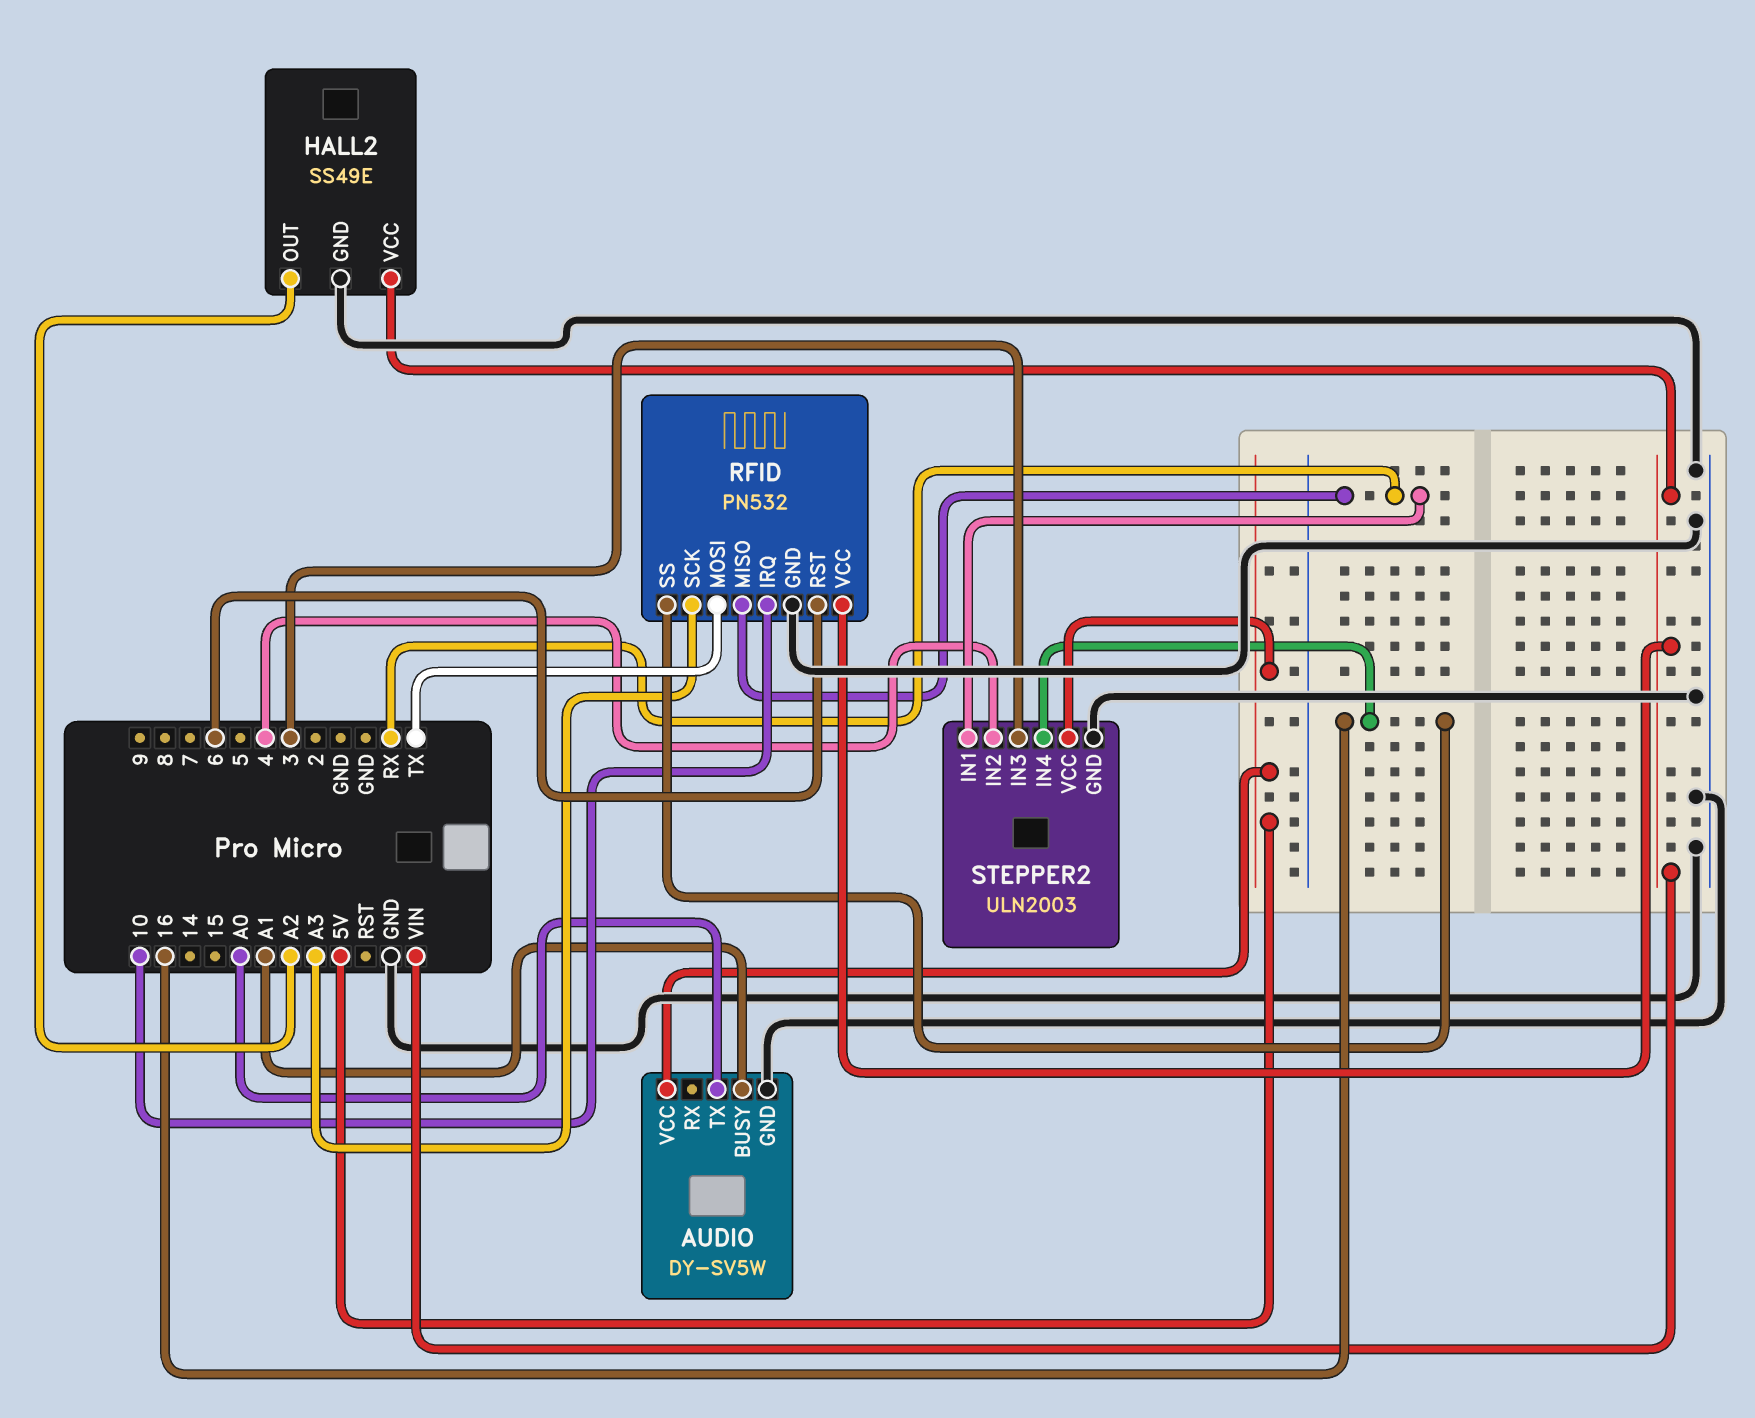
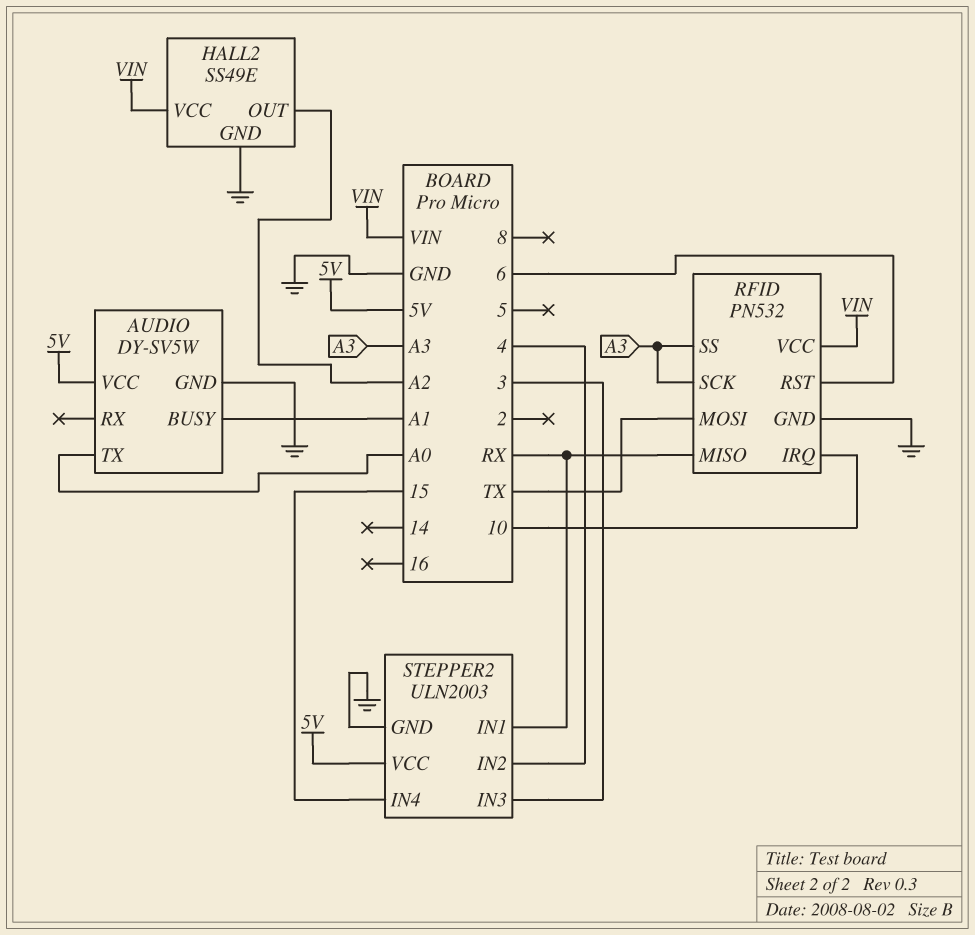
RFID pin SS: 16 -> A3
STEPPER2 pin IN4: 16 -> 15

